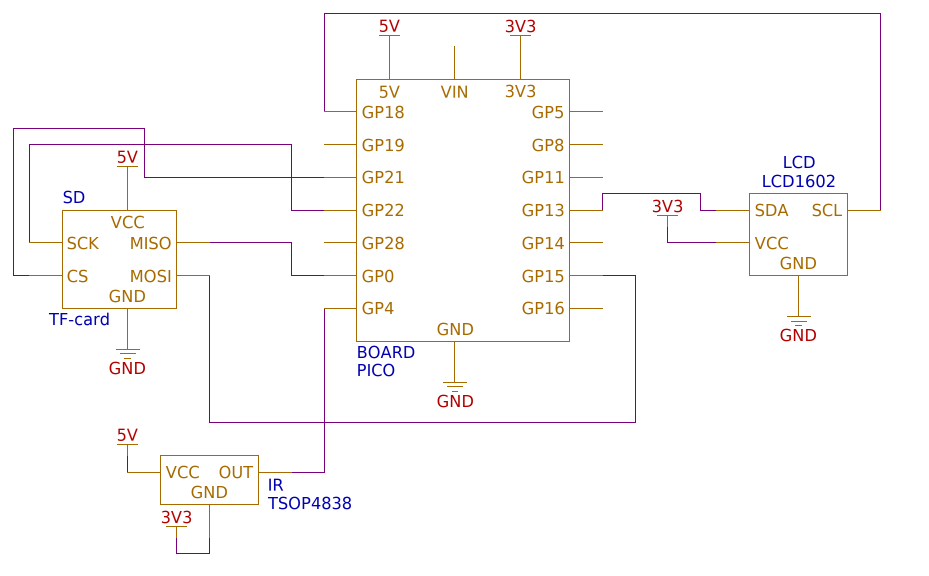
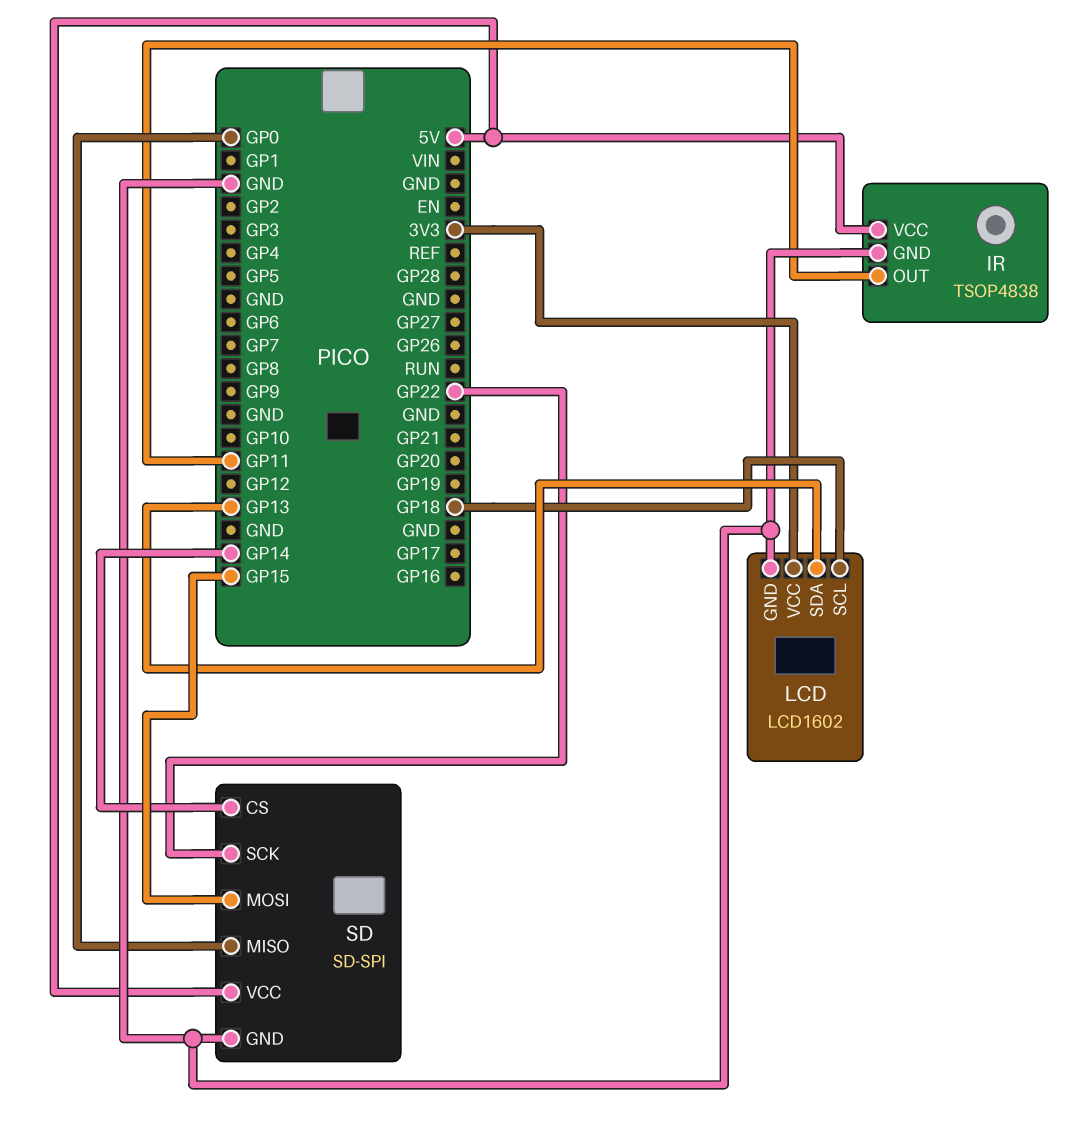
IR pin GND: 3V3 -> GND
IR pin OUT: GP4 -> GP11
SD: TF-card -> SD-SPI
SD pin CS: GP21 -> GP14

